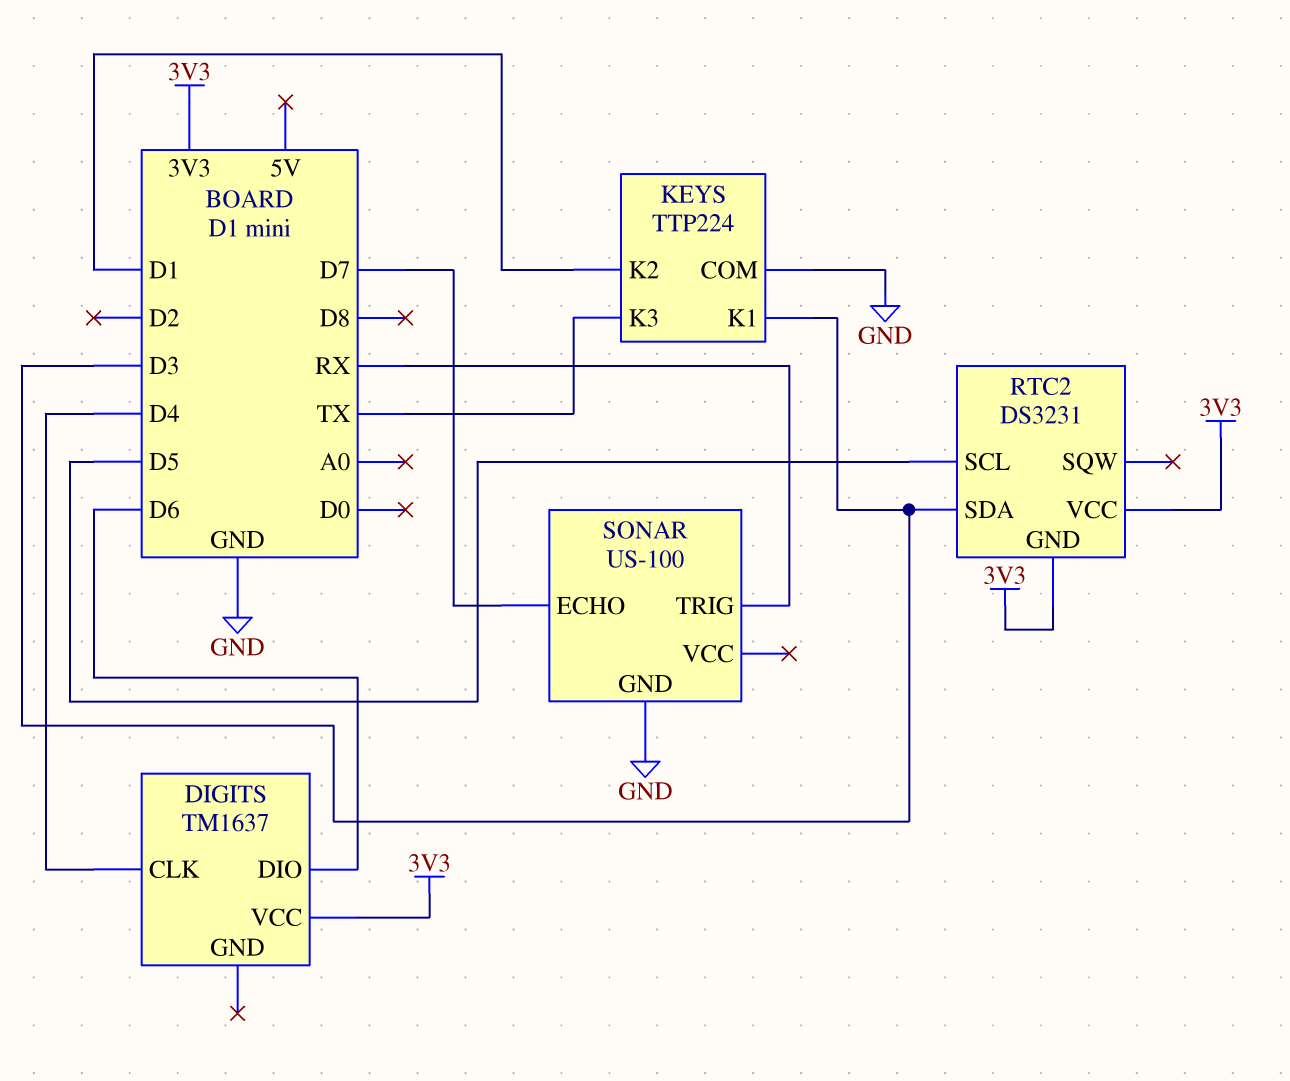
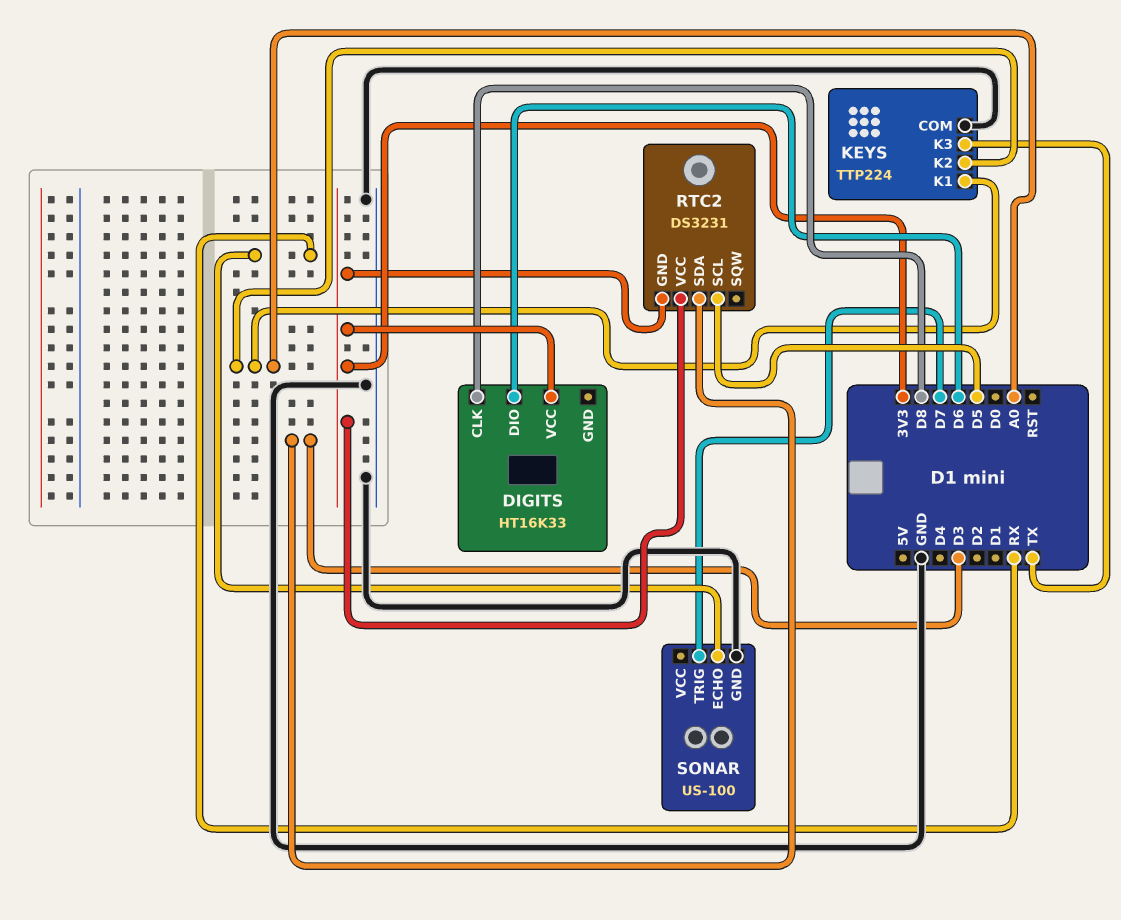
DIGITS: TM1637 -> HT16K33
DIGITS pin CLK: D4 -> D8
KEYS pin K1: D3 -> A0
KEYS pin K2: D1 -> A0
SONAR pin ECHO: D7 -> RX
SONAR pin TRIG: RX -> D7

